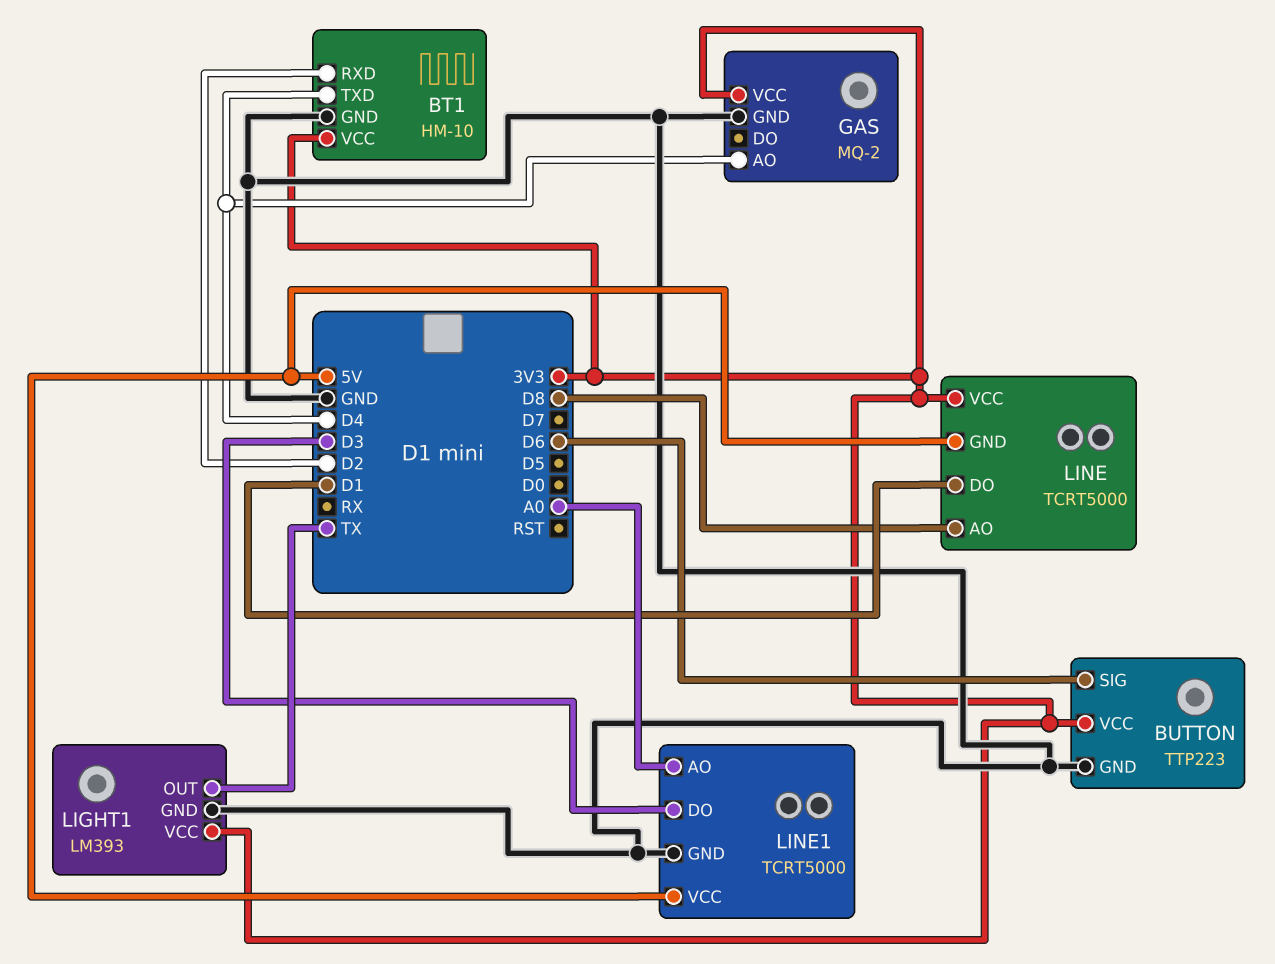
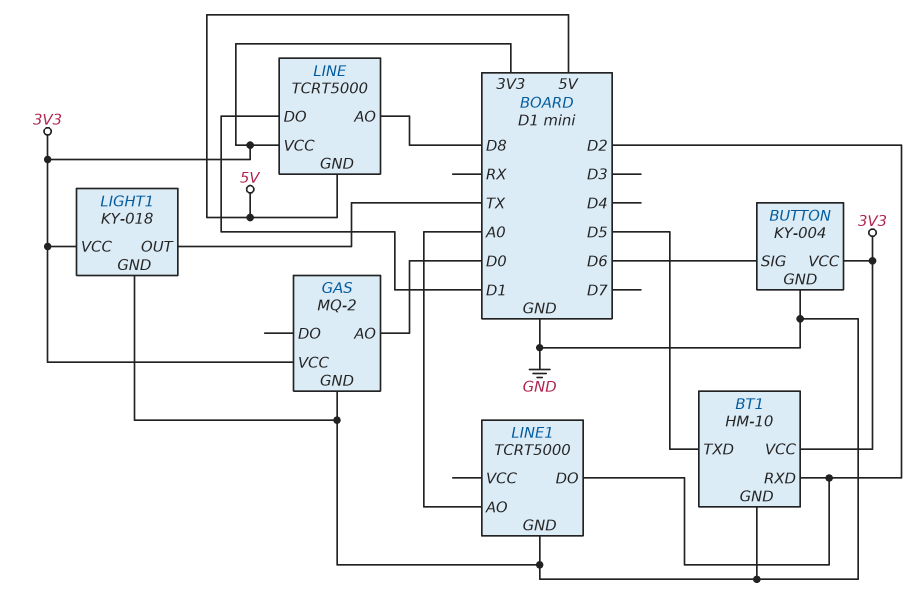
BT1 pin TXD: D4 -> D5
BUTTON: TTP223 -> KY-004
GAS pin AO: D4 -> D0
LIGHT1: LM393 -> KY-018
LINE1 pin DO: D3 -> D2
LINE1 pin VCC: 5V -> none

